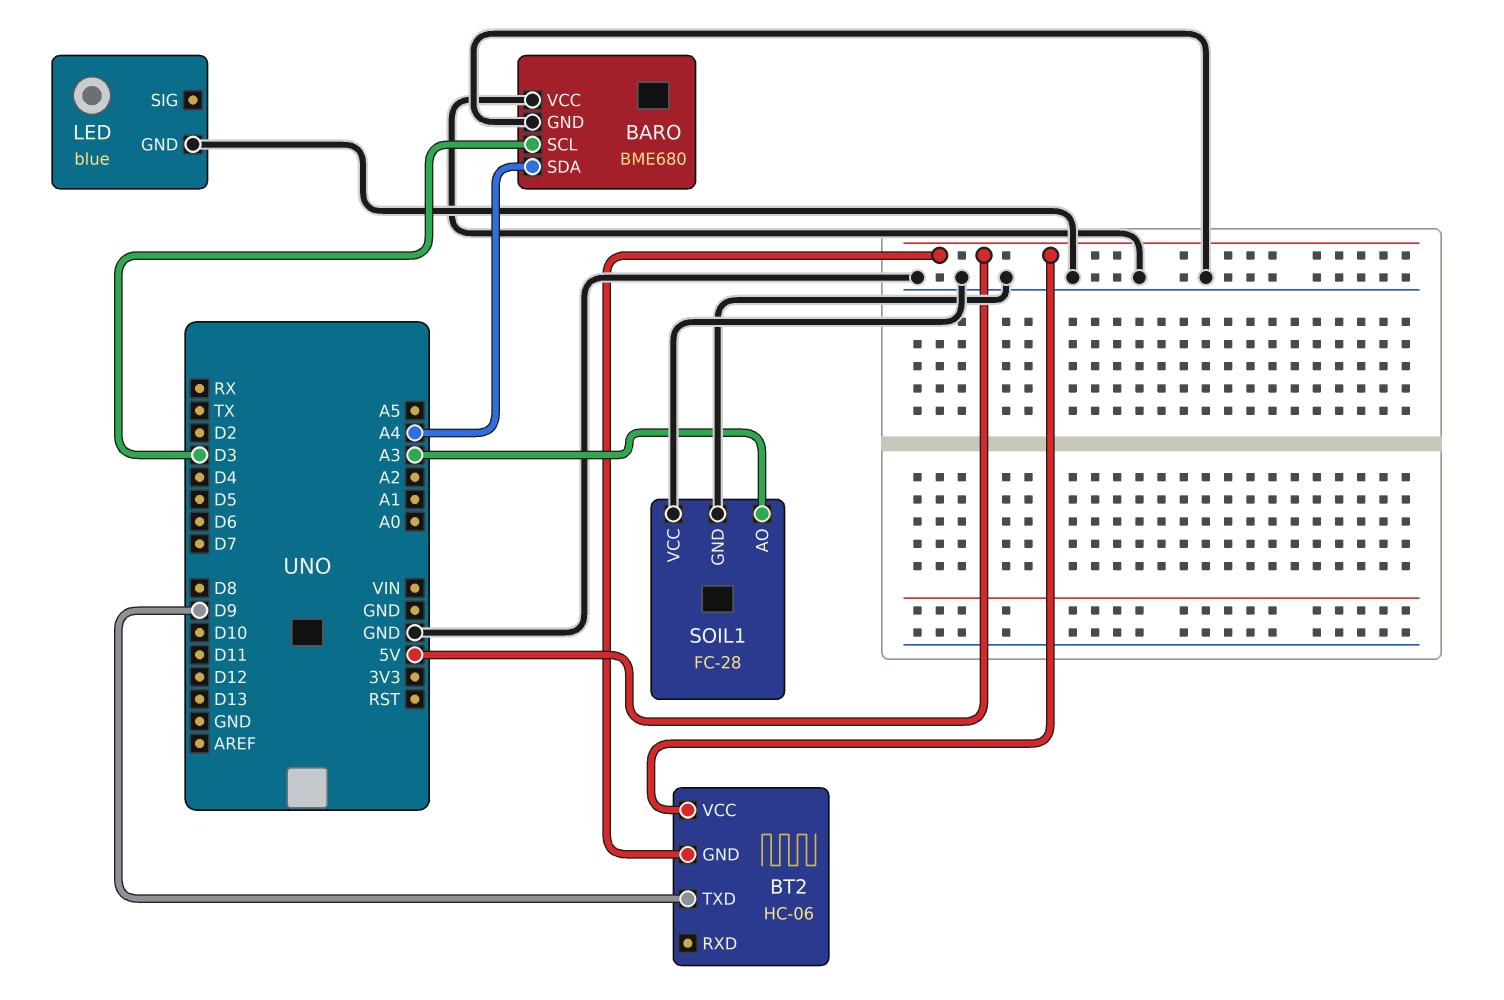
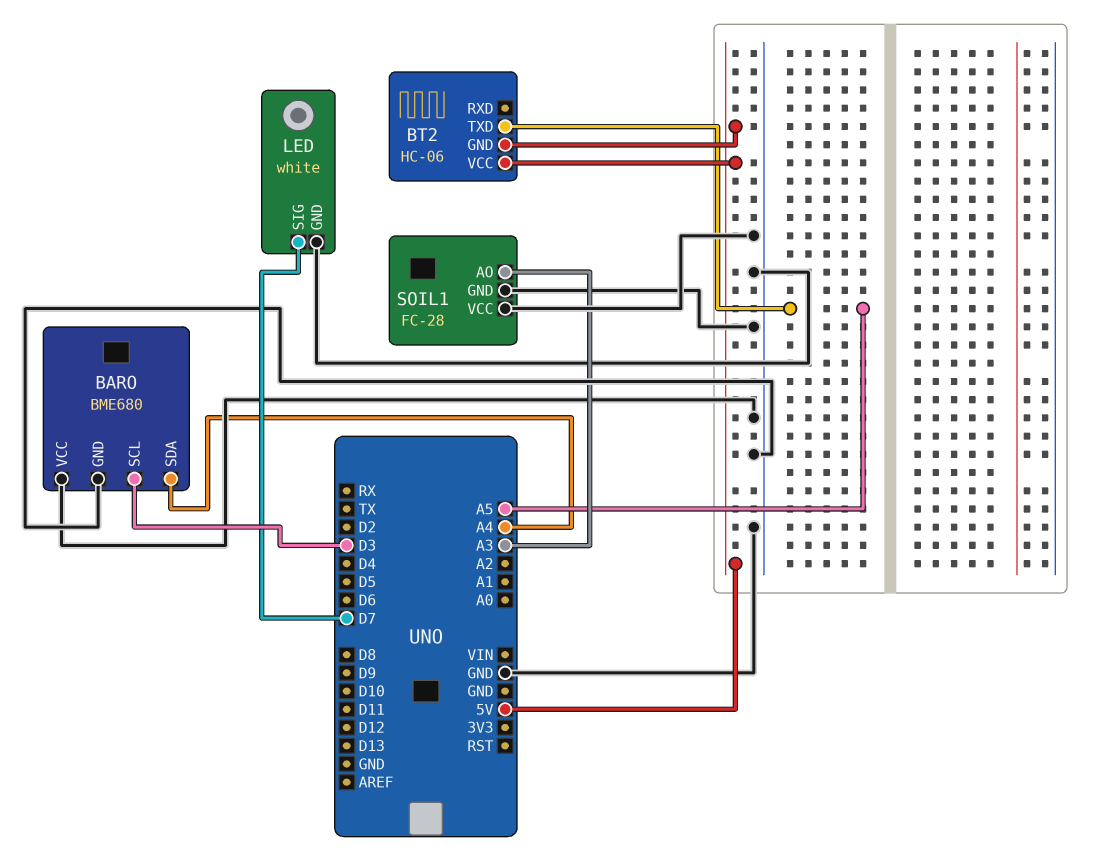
BT2 pin TXD: D9 -> A5
LED: blue -> white
LED pin SIG: none -> D7

